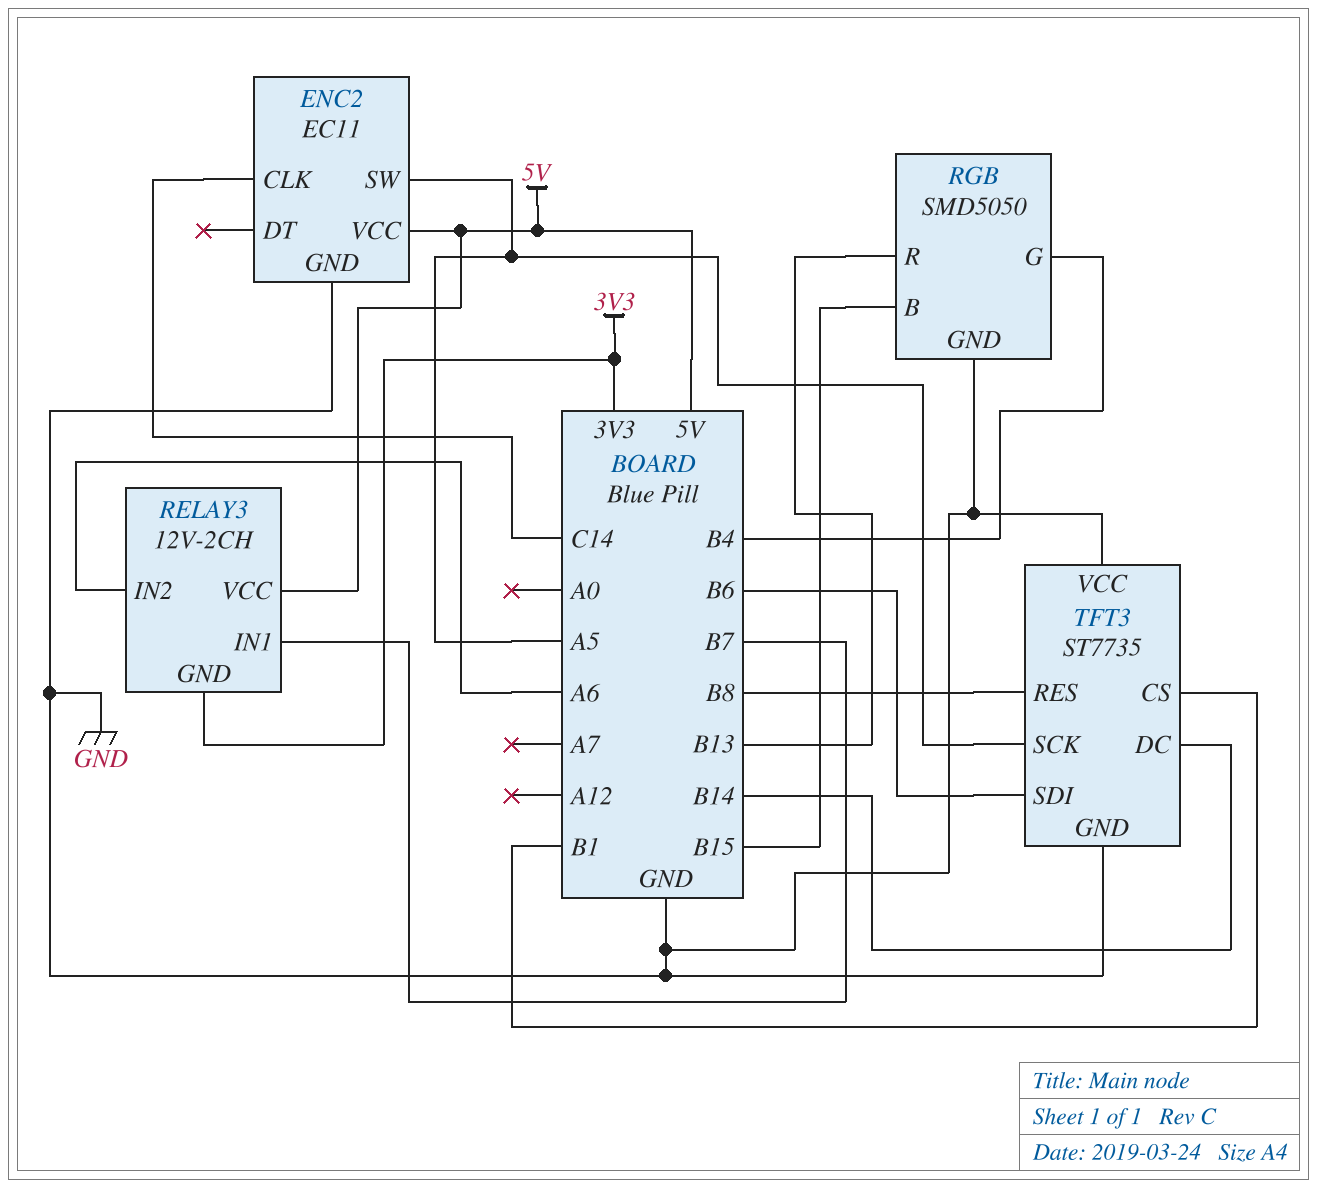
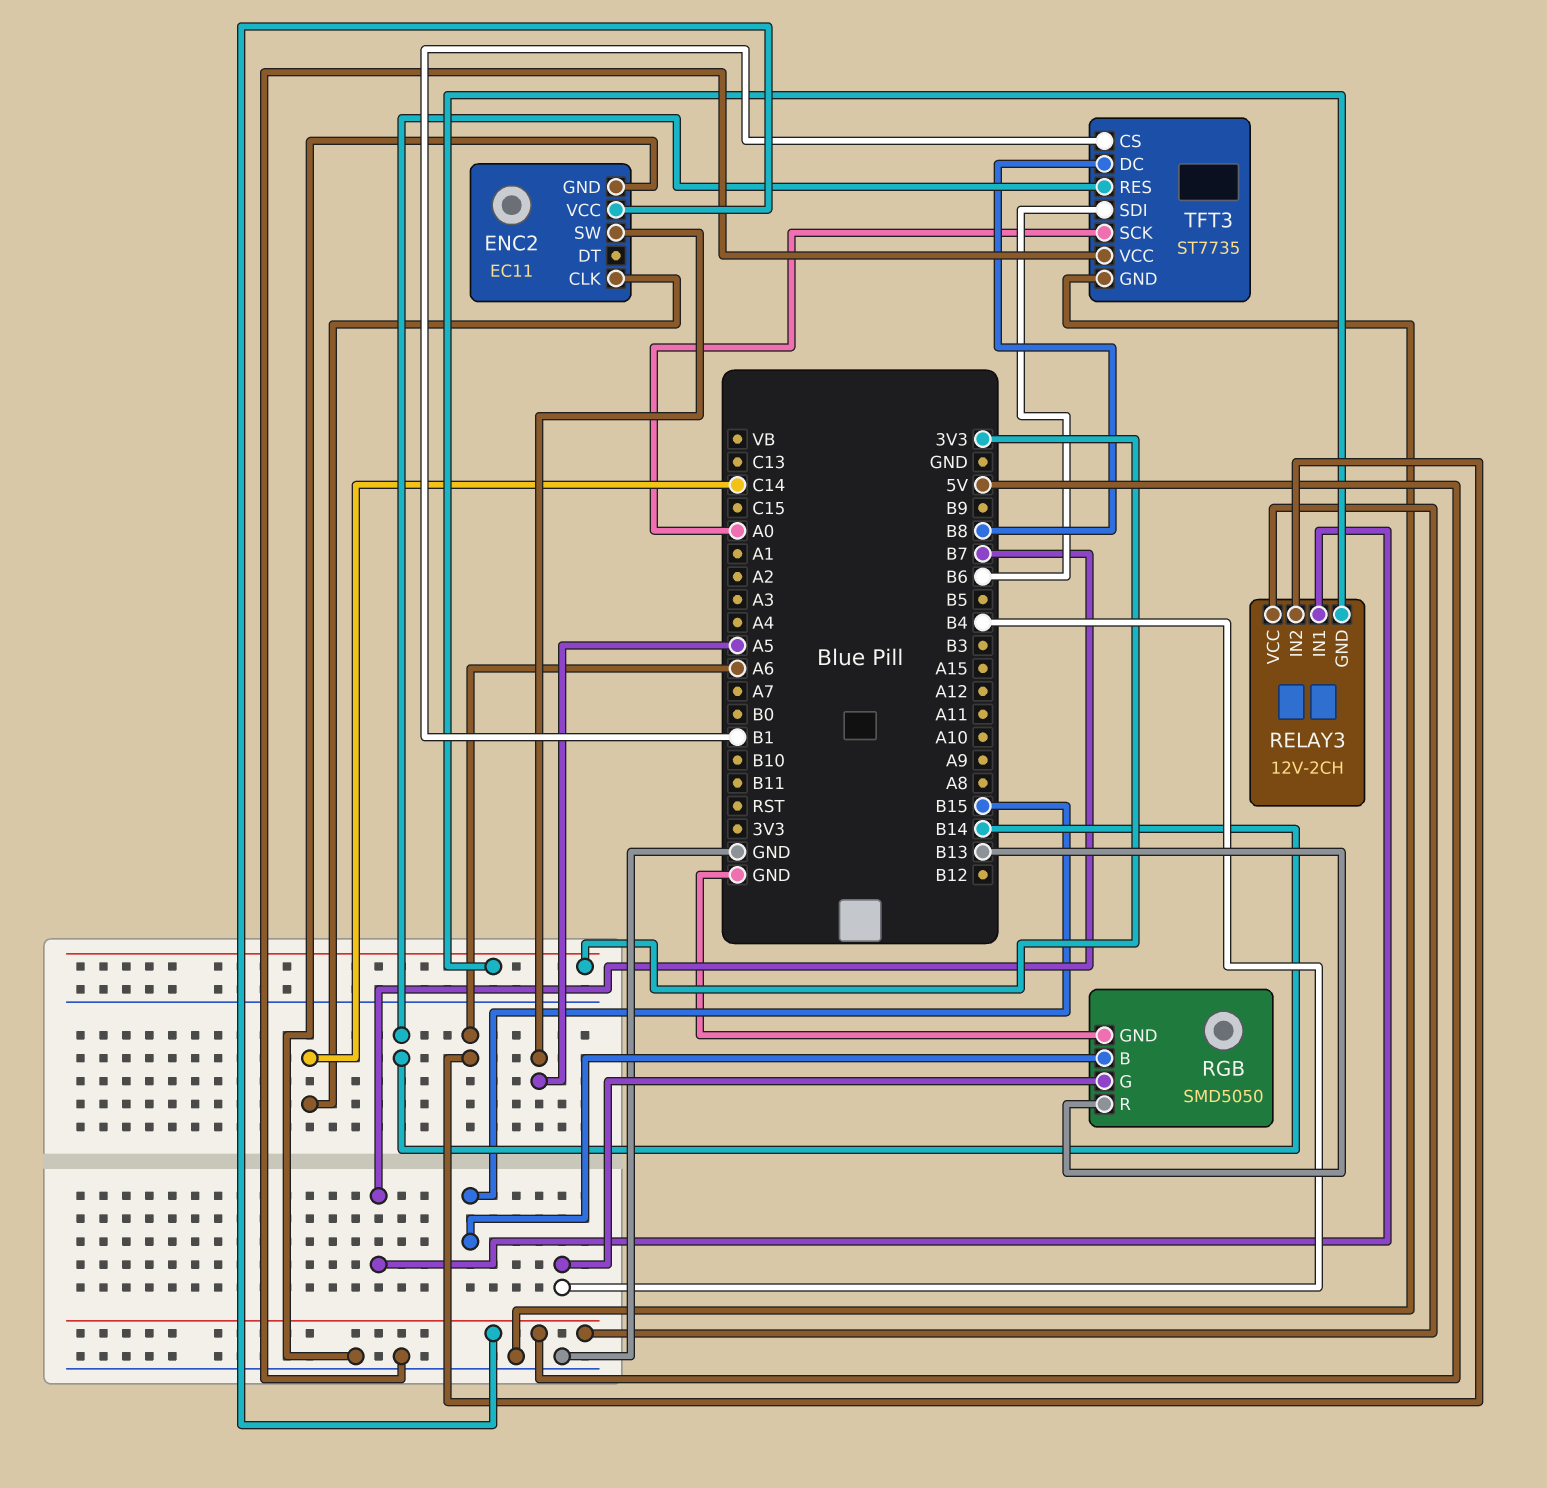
TFT3 pin DC: B14 -> B8
TFT3 pin RES: B8 -> B14
TFT3 pin SCK: A5 -> A0

